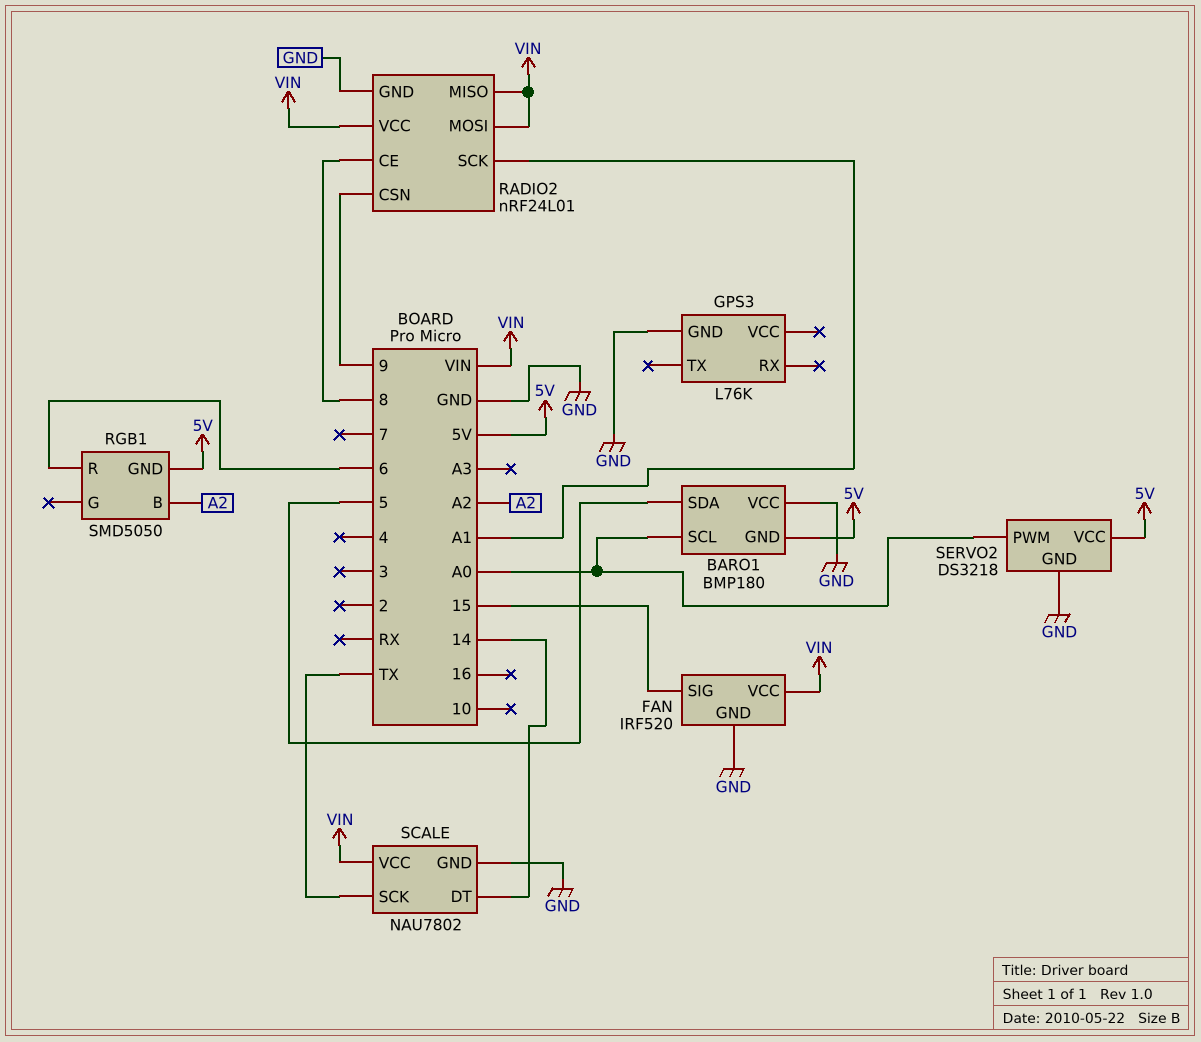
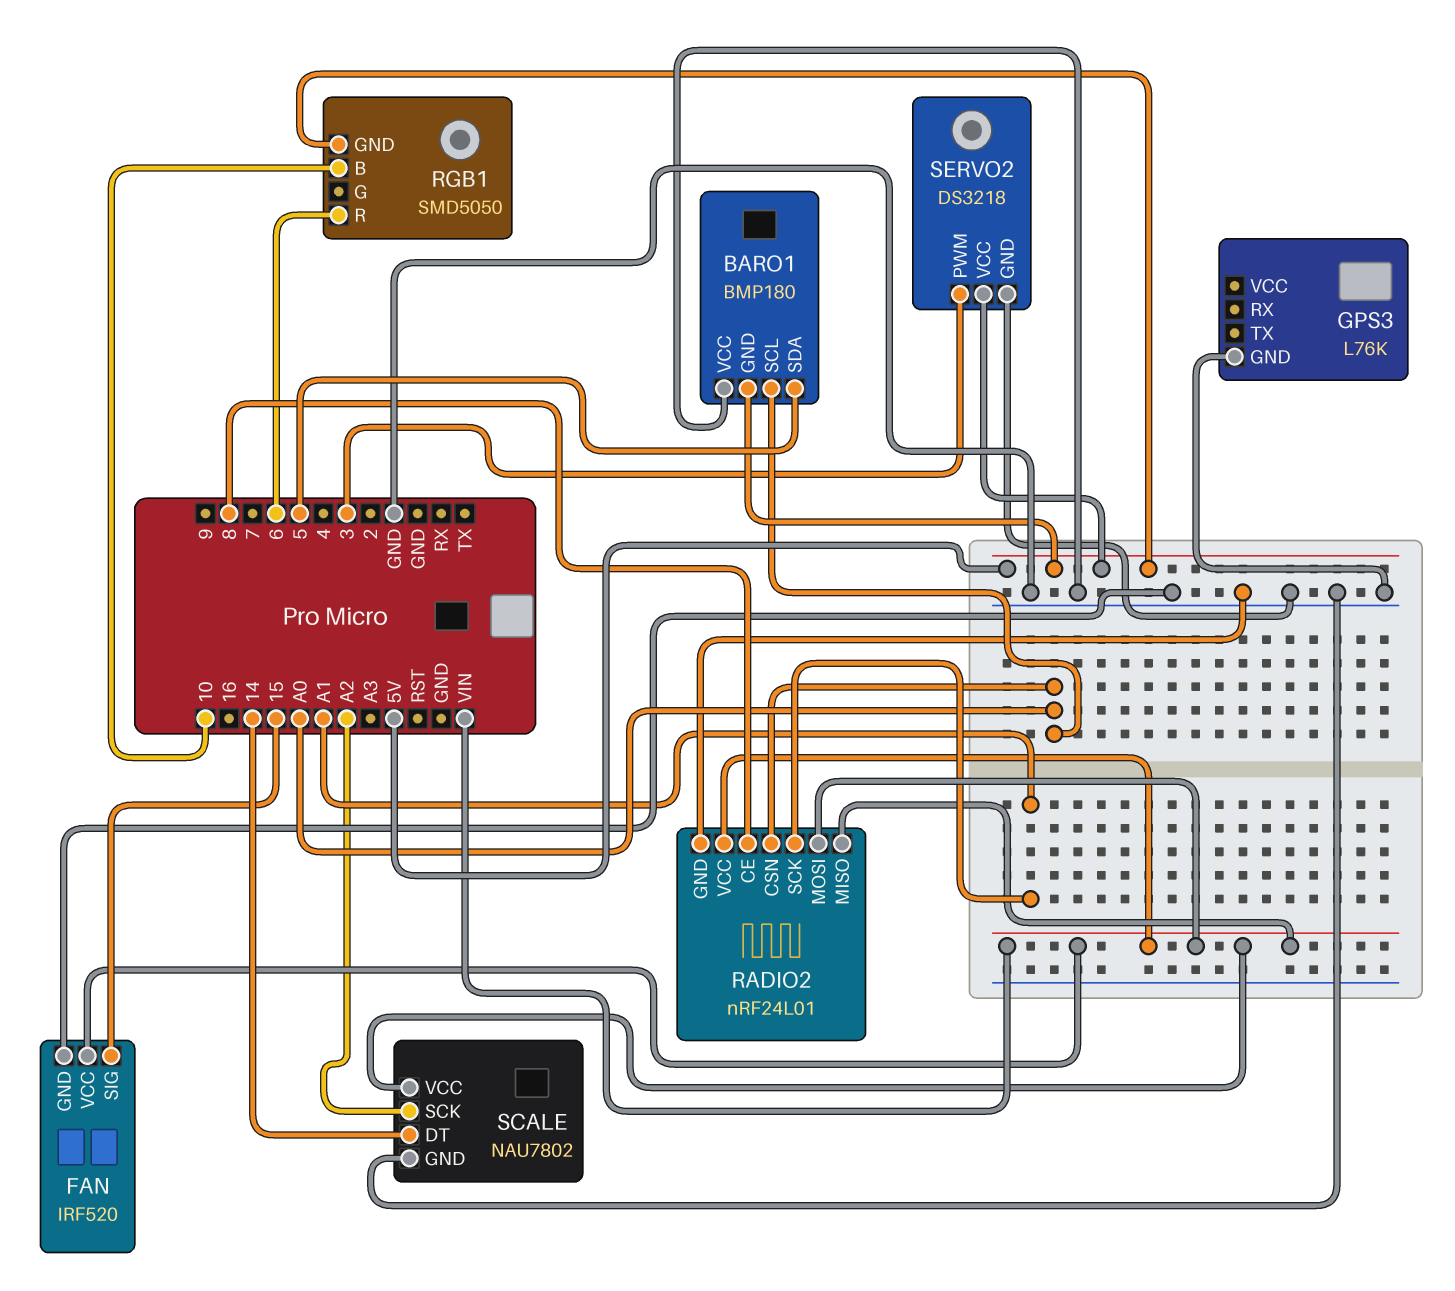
RADIO2 pin CSN: 9 -> A0
RGB1 pin B: A2 -> 10
SCALE pin SCK: TX -> A2
SERVO2 pin PWM: A0 -> 3

